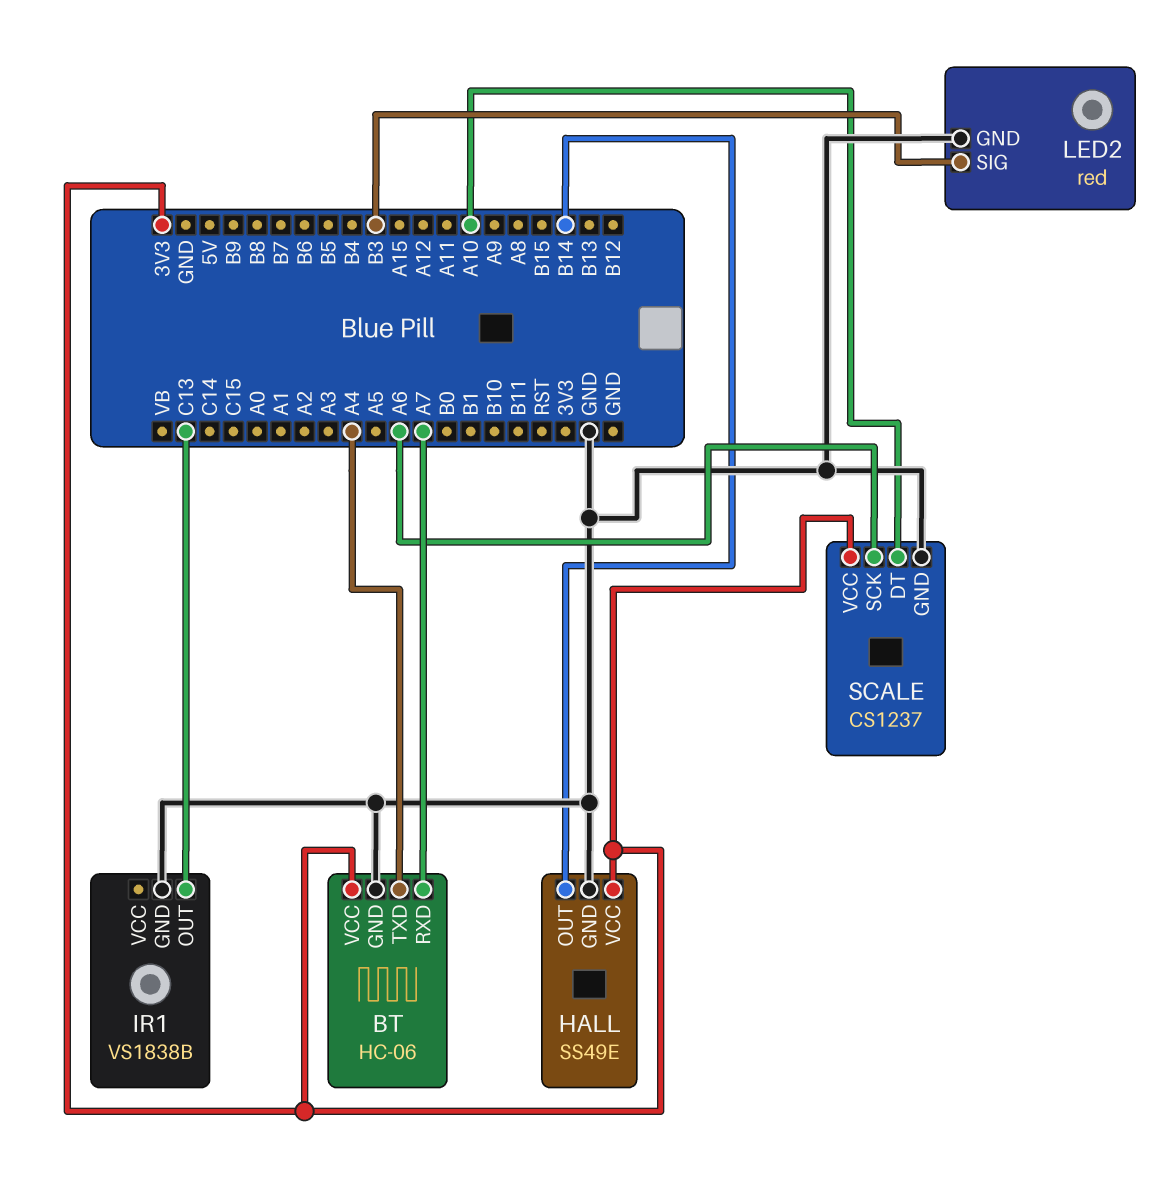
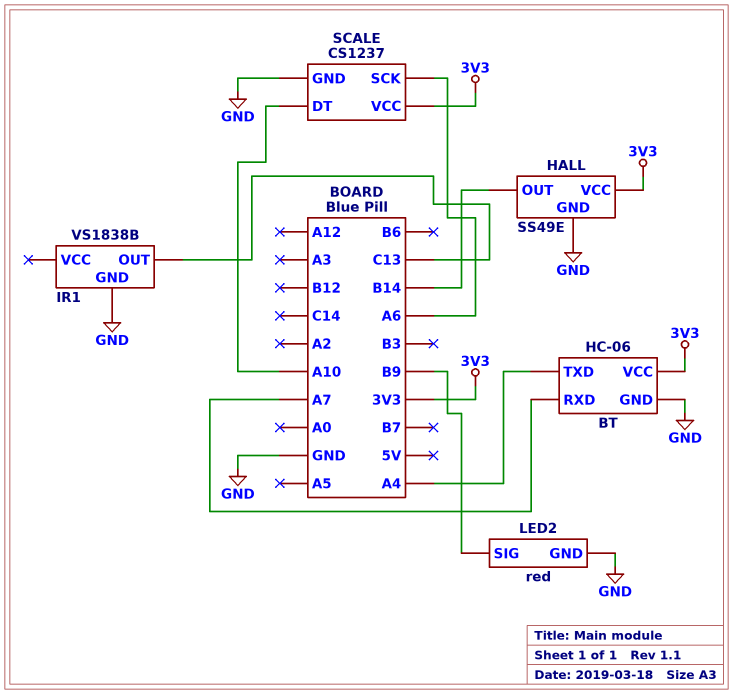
LED2 pin SIG: B3 -> B9

